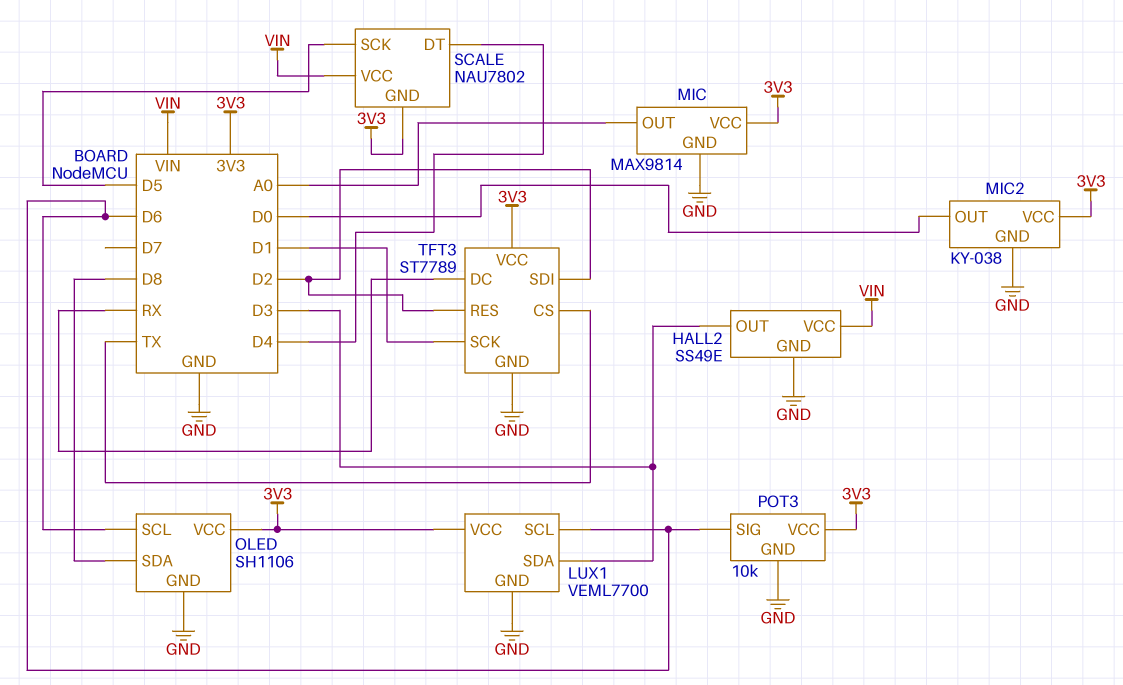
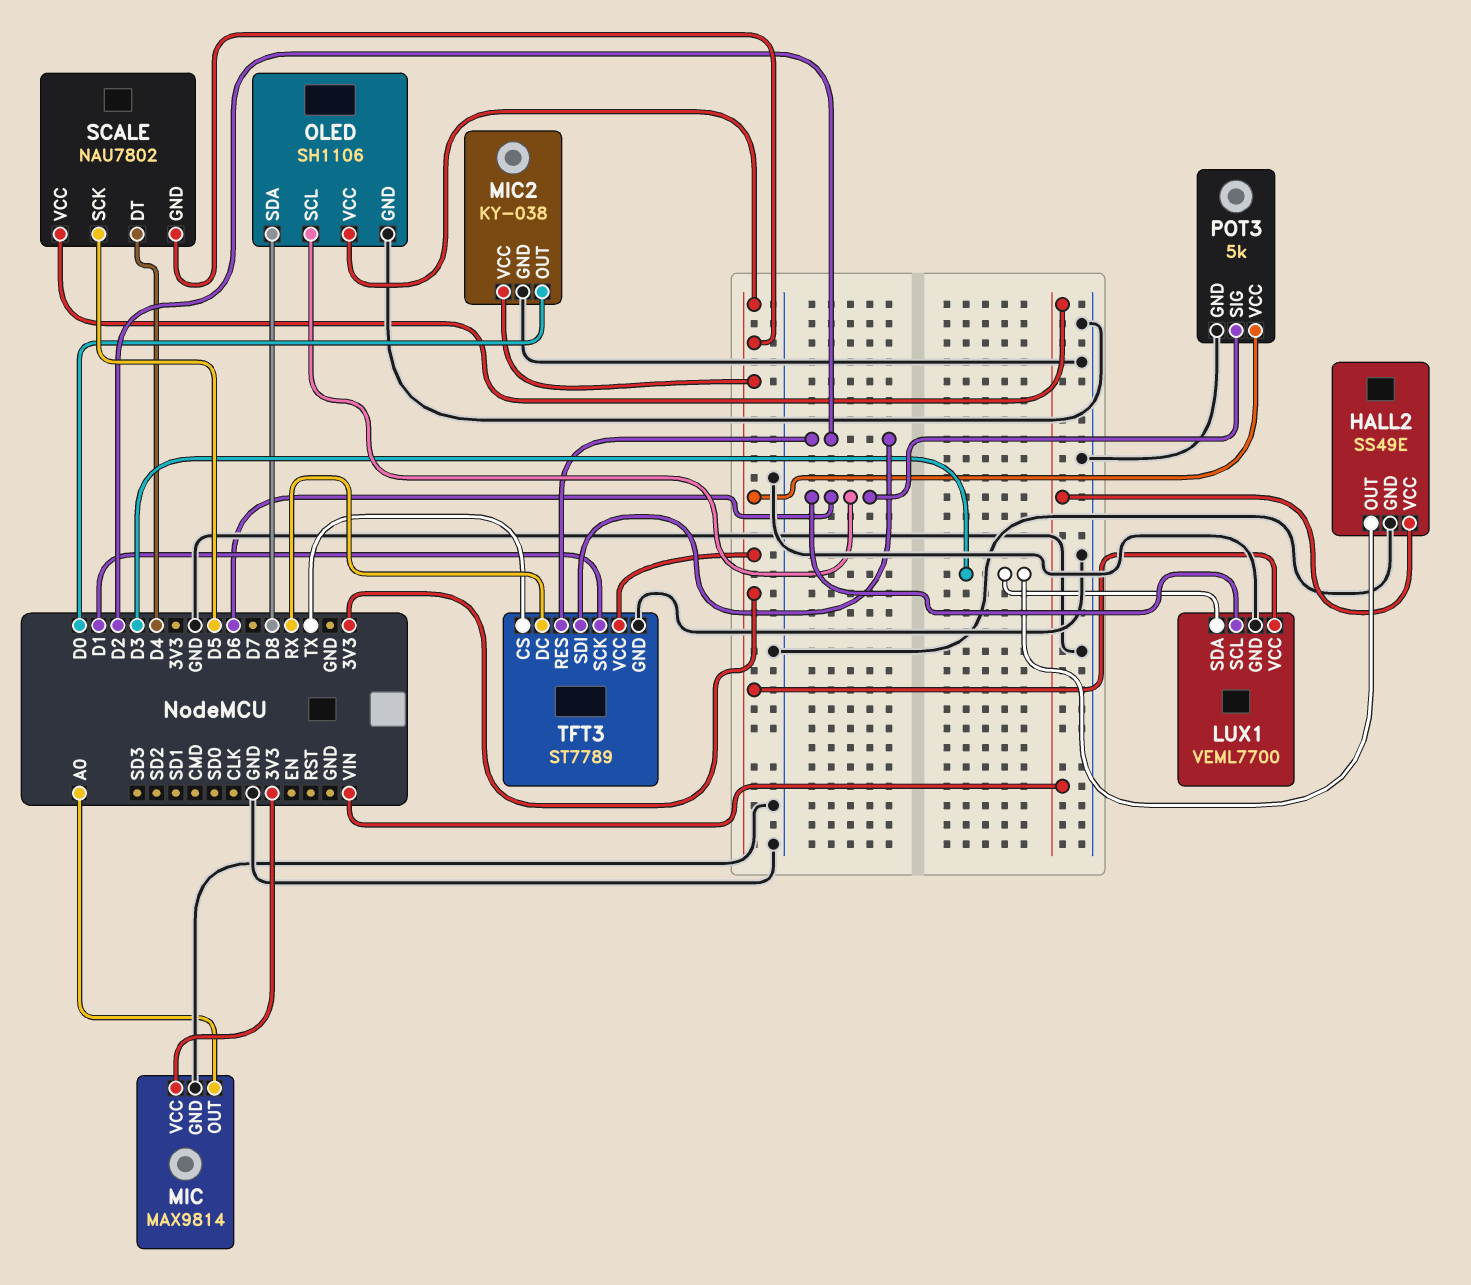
POT3: 10k -> 5k

